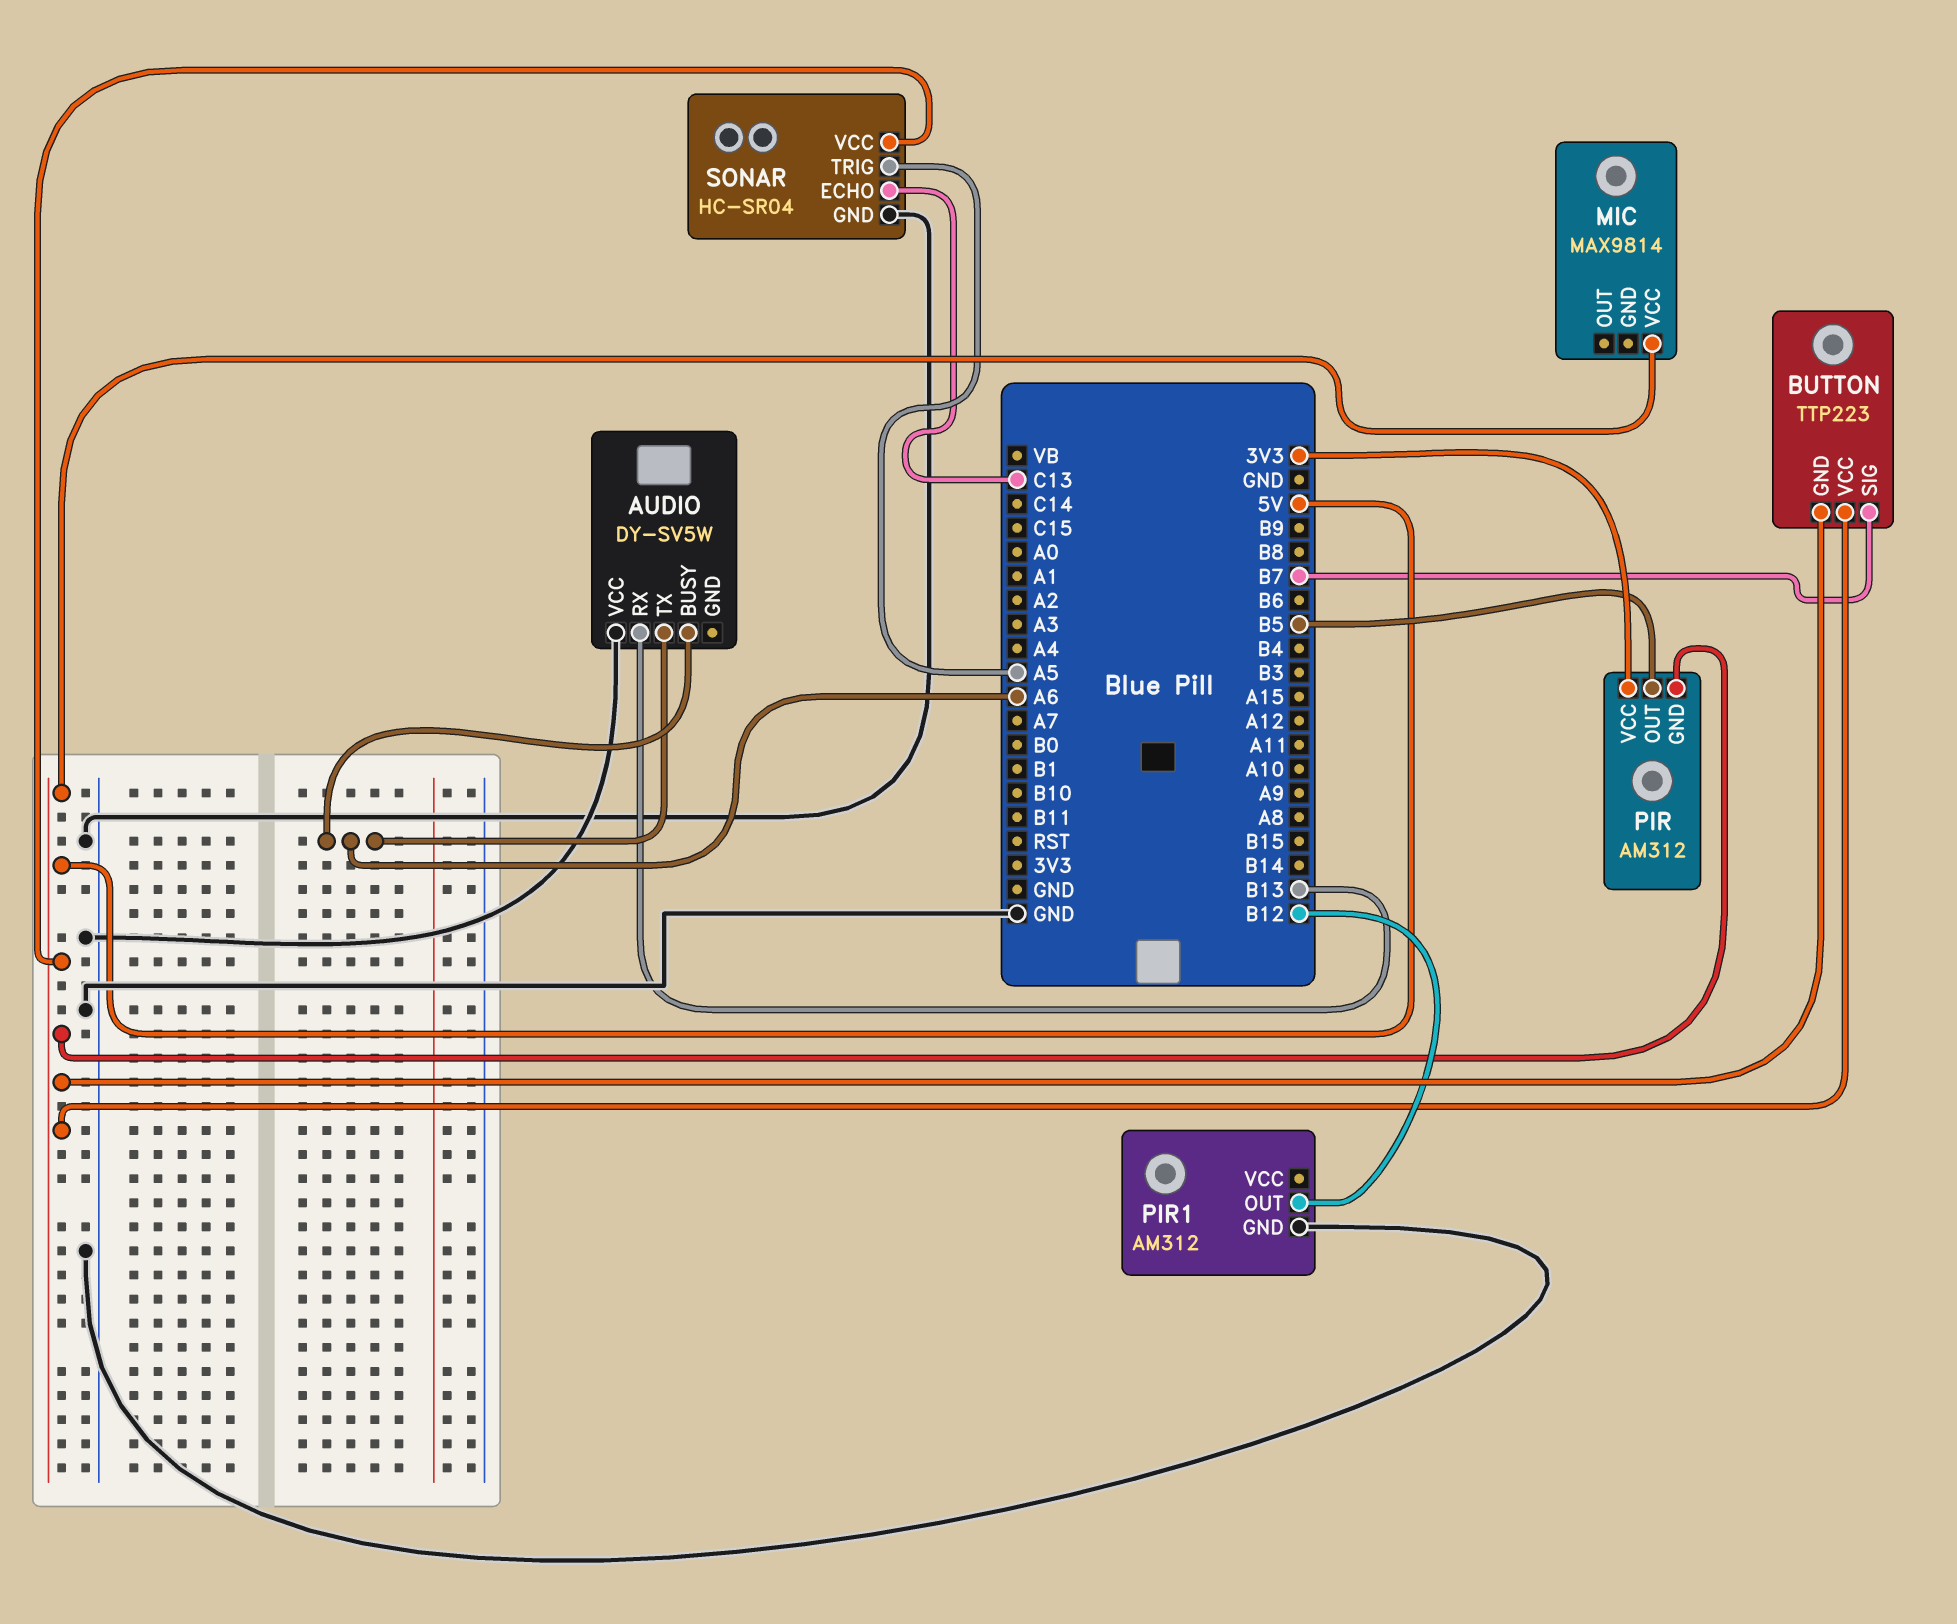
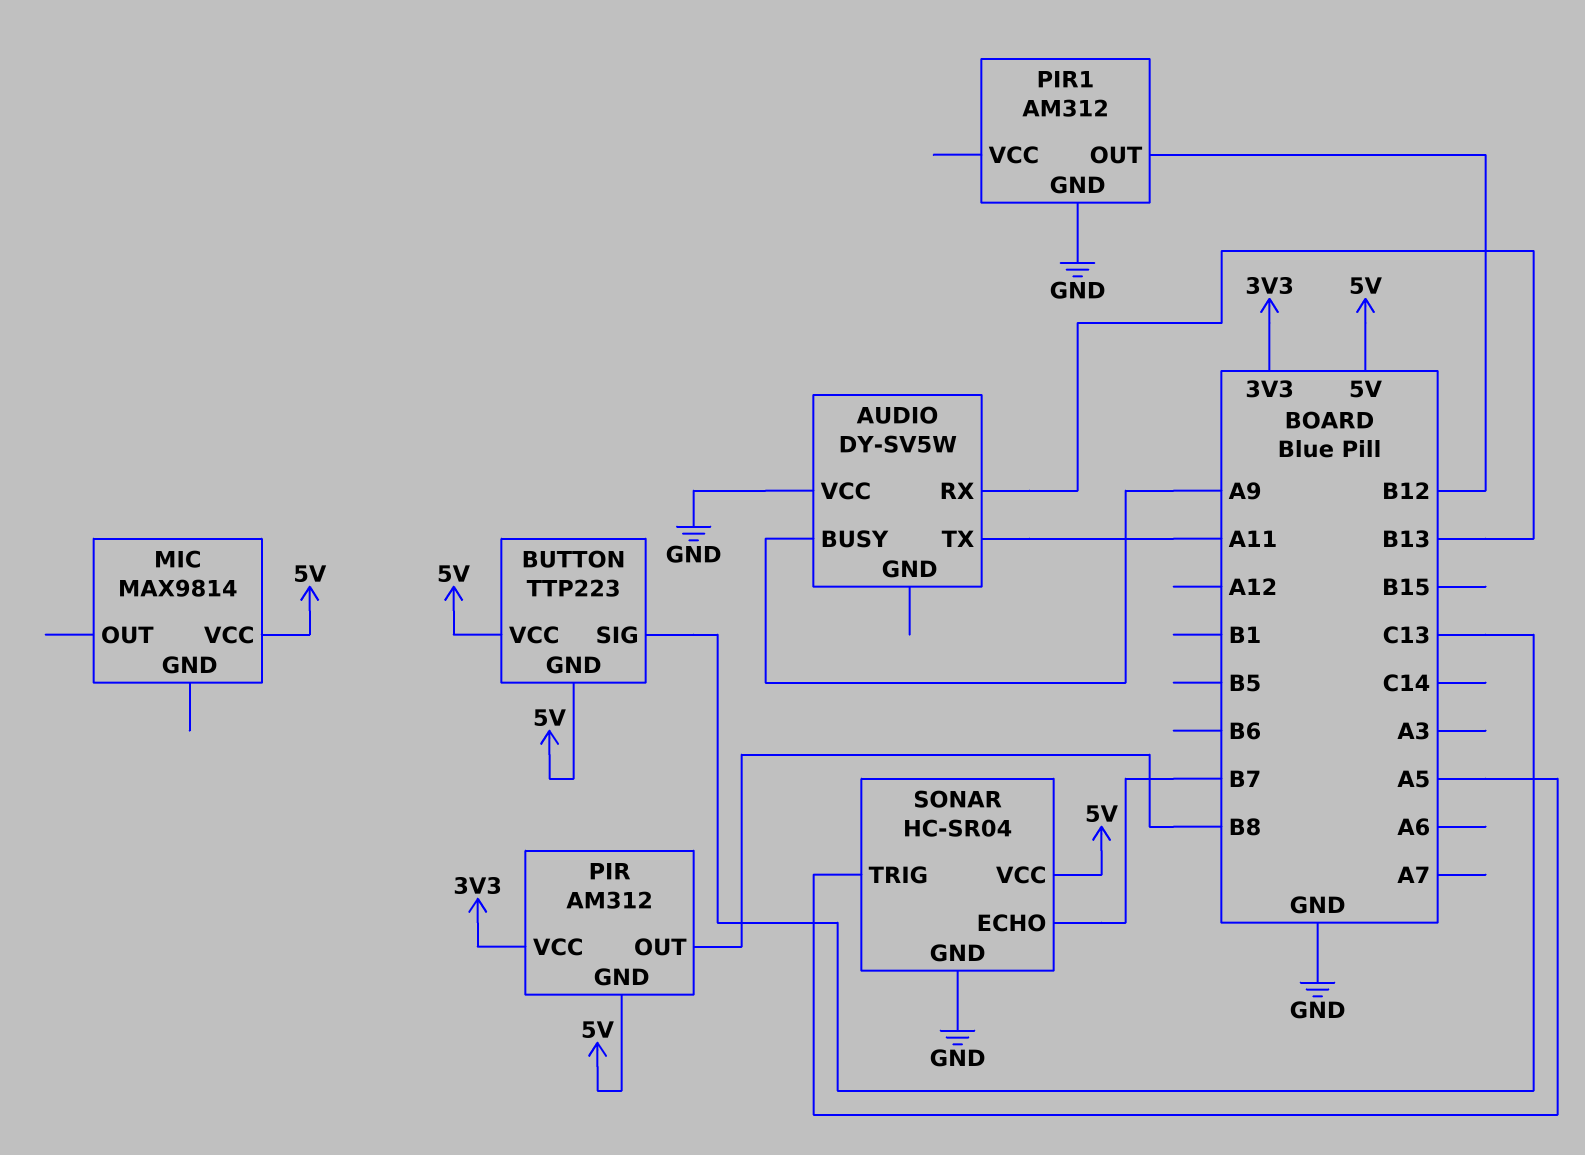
AUDIO pin BUSY: A6 -> A9
AUDIO pin TX: A6 -> A11
BUTTON pin SIG: B7 -> C13
PIR pin OUT: B5 -> B8
SONAR pin ECHO: C13 -> B7

